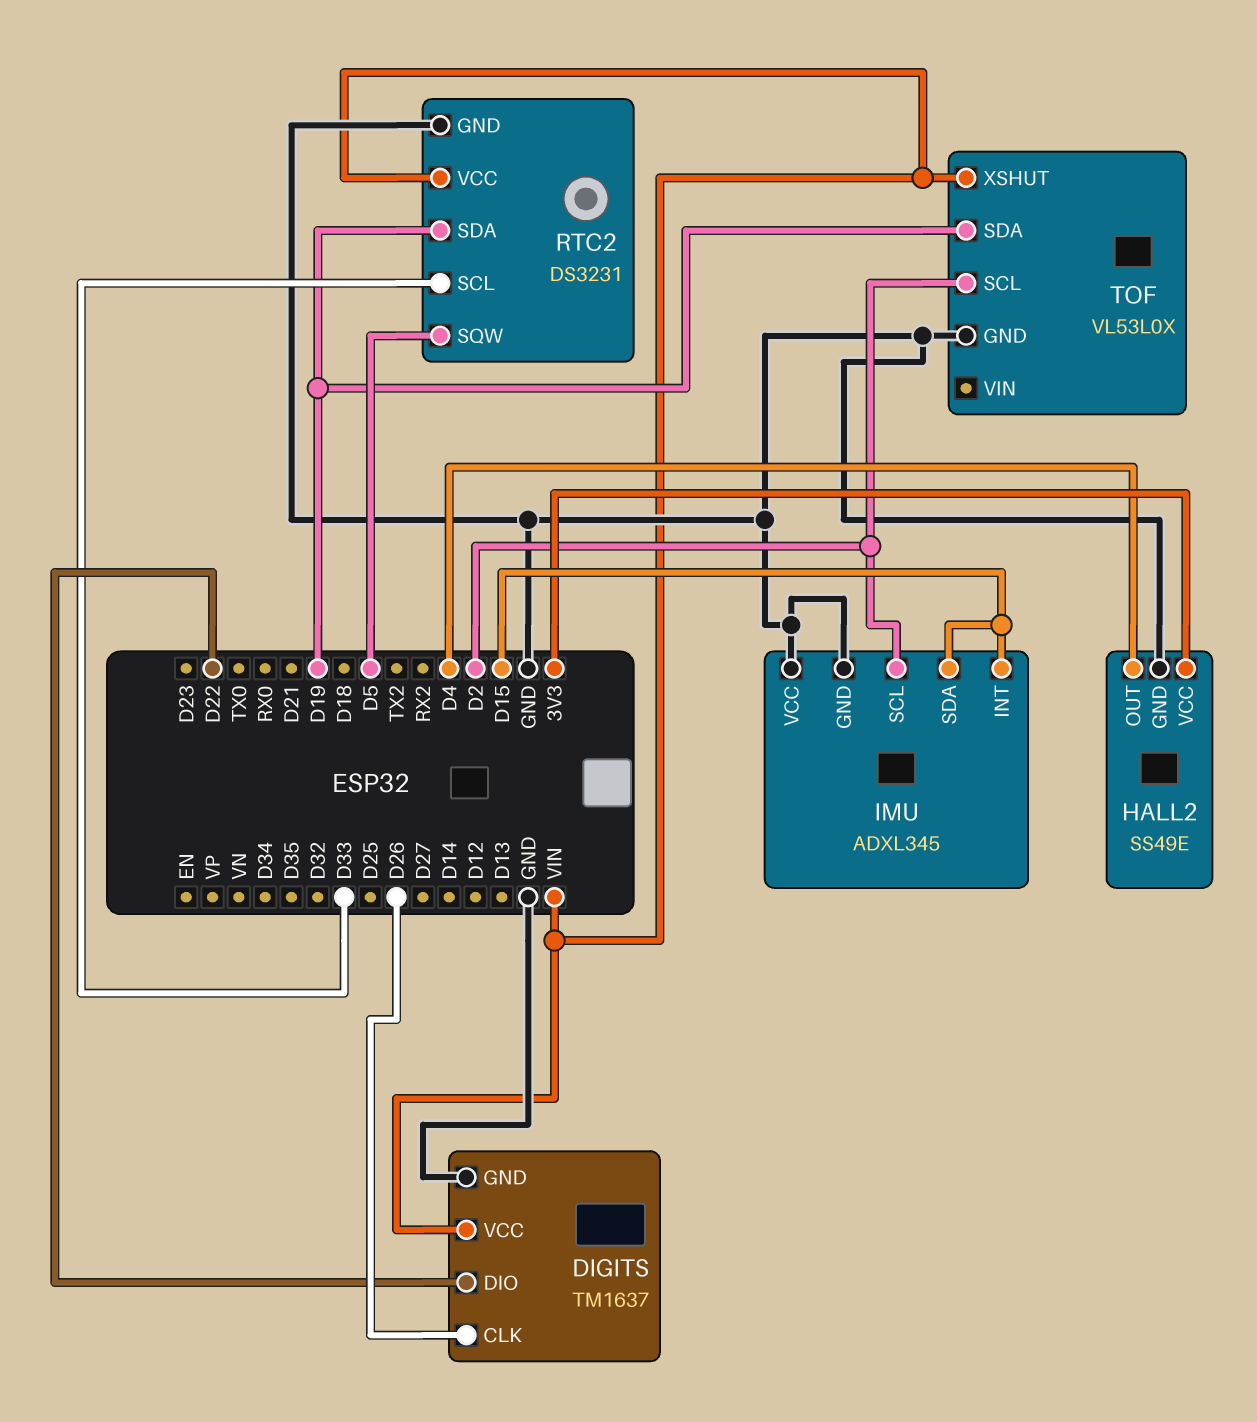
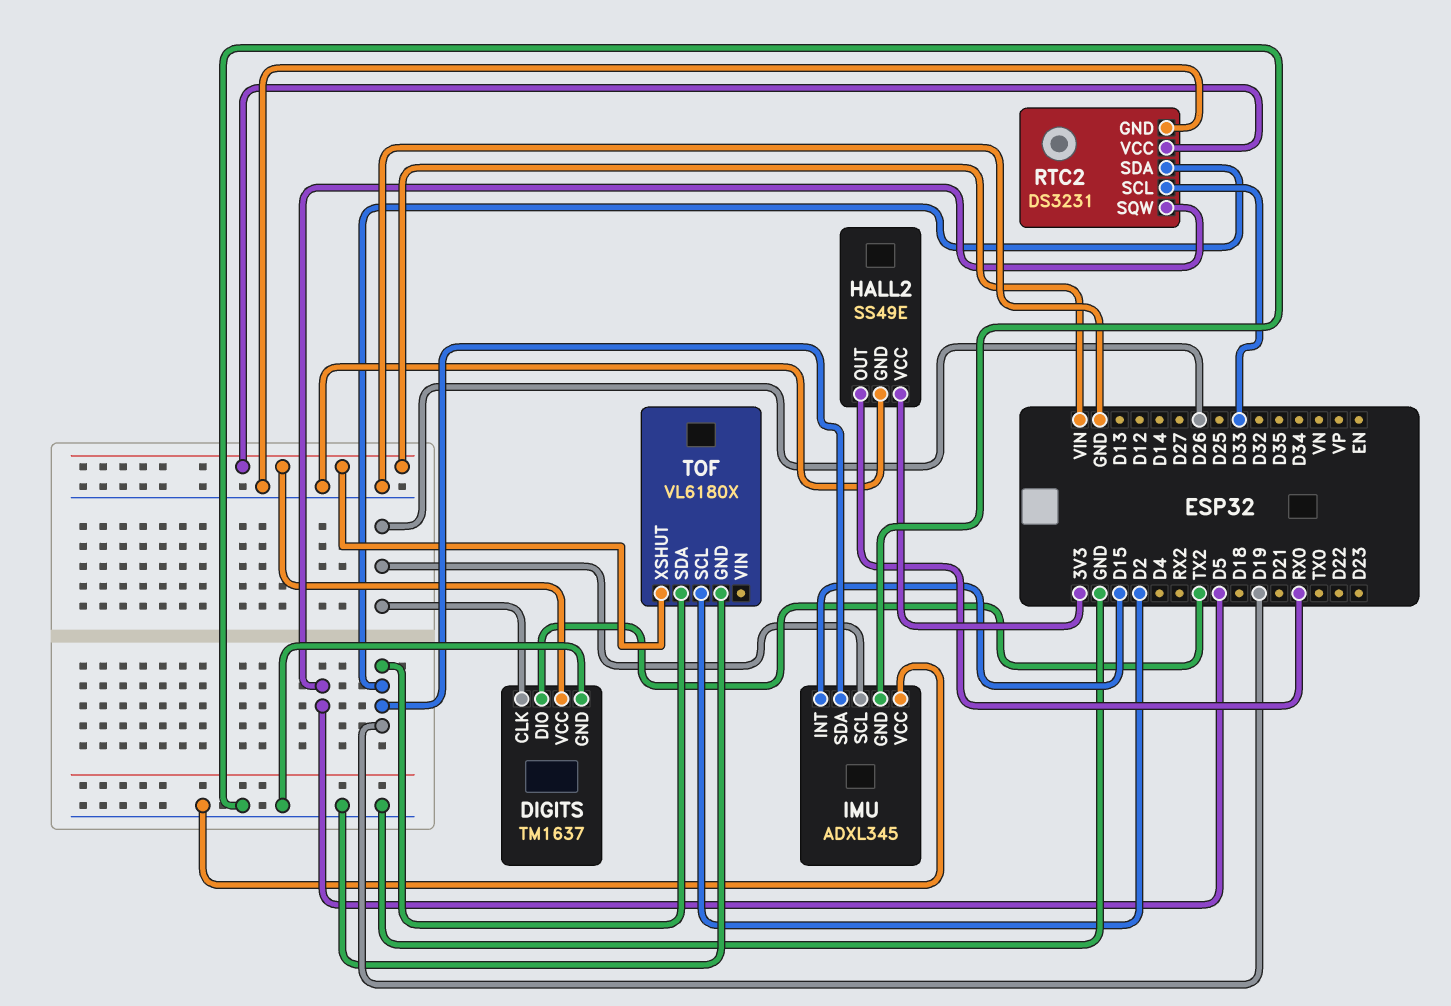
DIGITS pin DIO: D22 -> TX2
HALL2 pin OUT: D4 -> RX0
IMU pin SCL: D2 -> D26
IMU pin SDA: D15 -> D19
TOF: VL53L0X -> VL6180X

